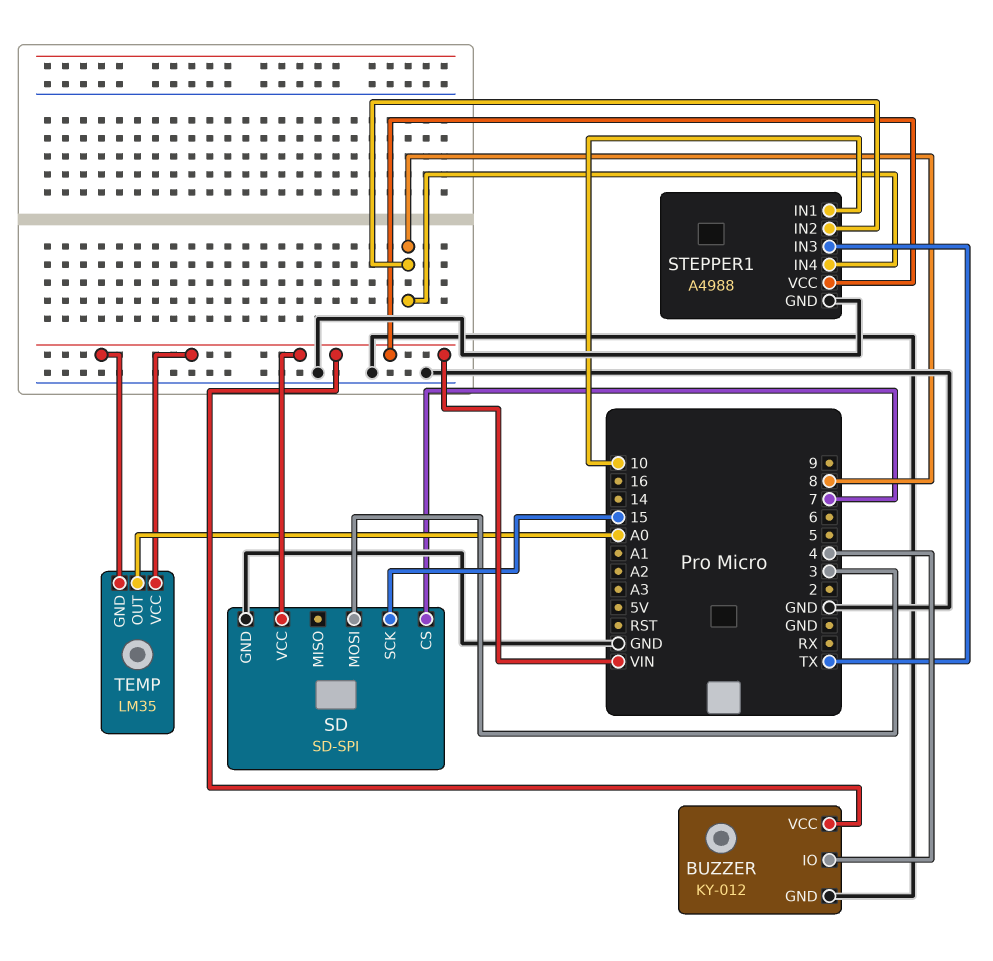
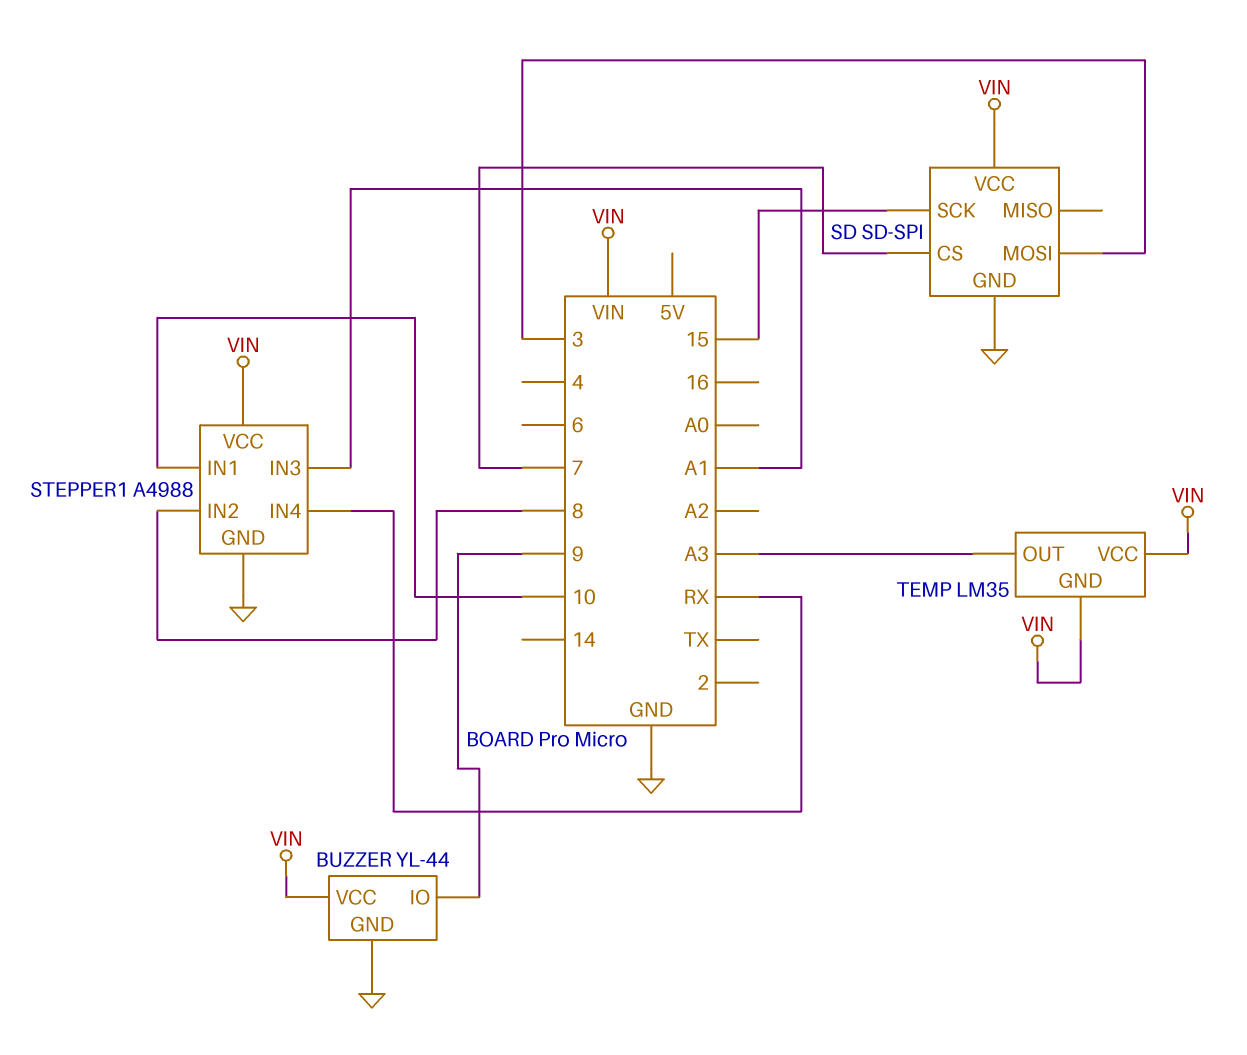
BUZZER: KY-012 -> YL-44
BUZZER pin IO: 4 -> 9
STEPPER1 pin IN3: TX -> A1
STEPPER1 pin IN4: 8 -> RX
TEMP pin OUT: A0 -> A3

